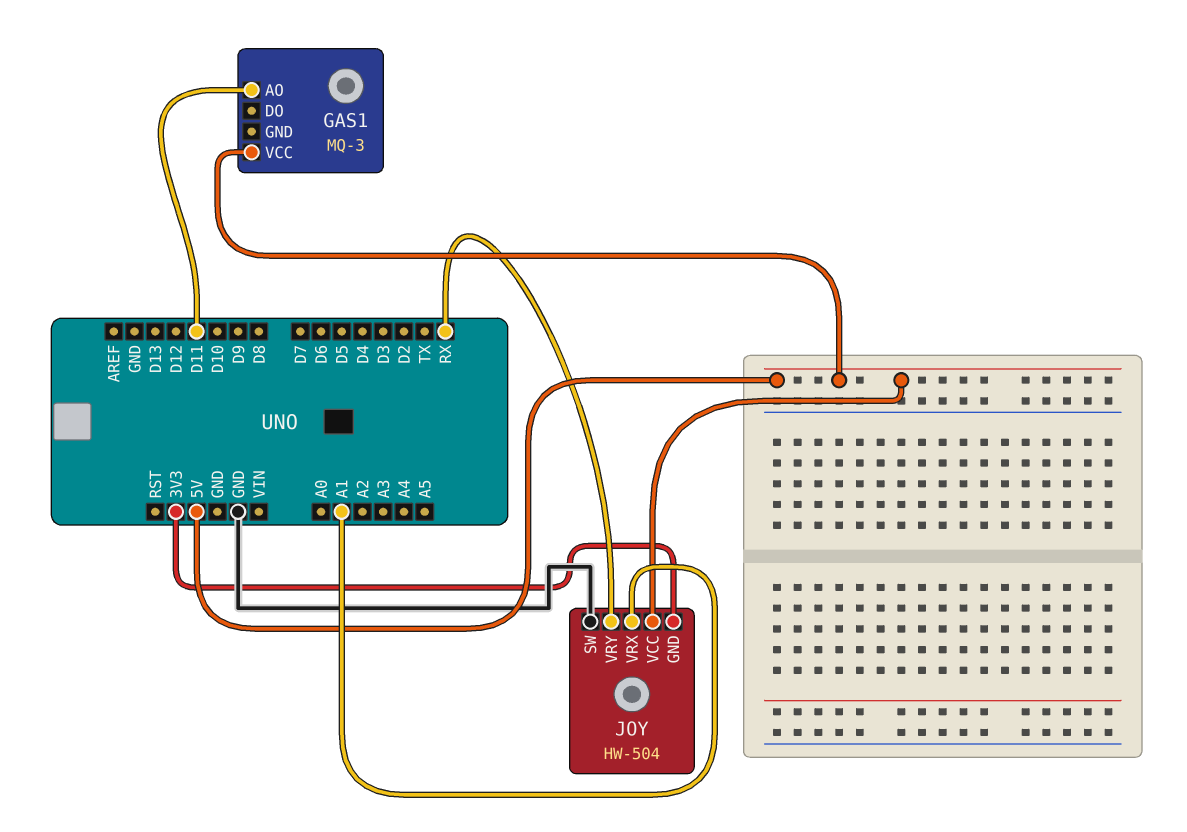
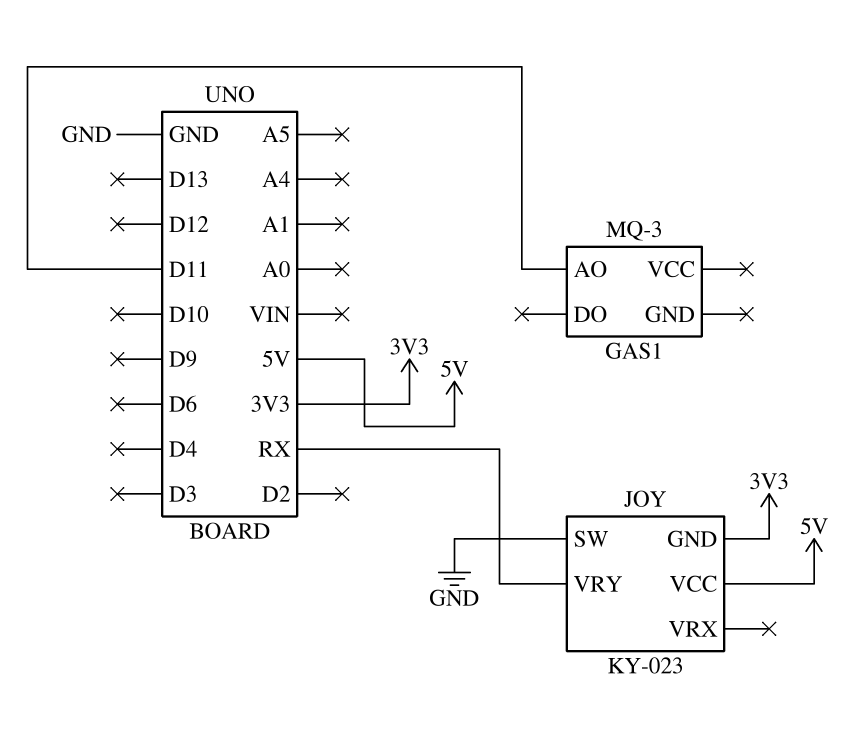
GAS1 pin VCC: 5V -> none
JOY: HW-504 -> KY-023
JOY pin VRX: A1 -> none

